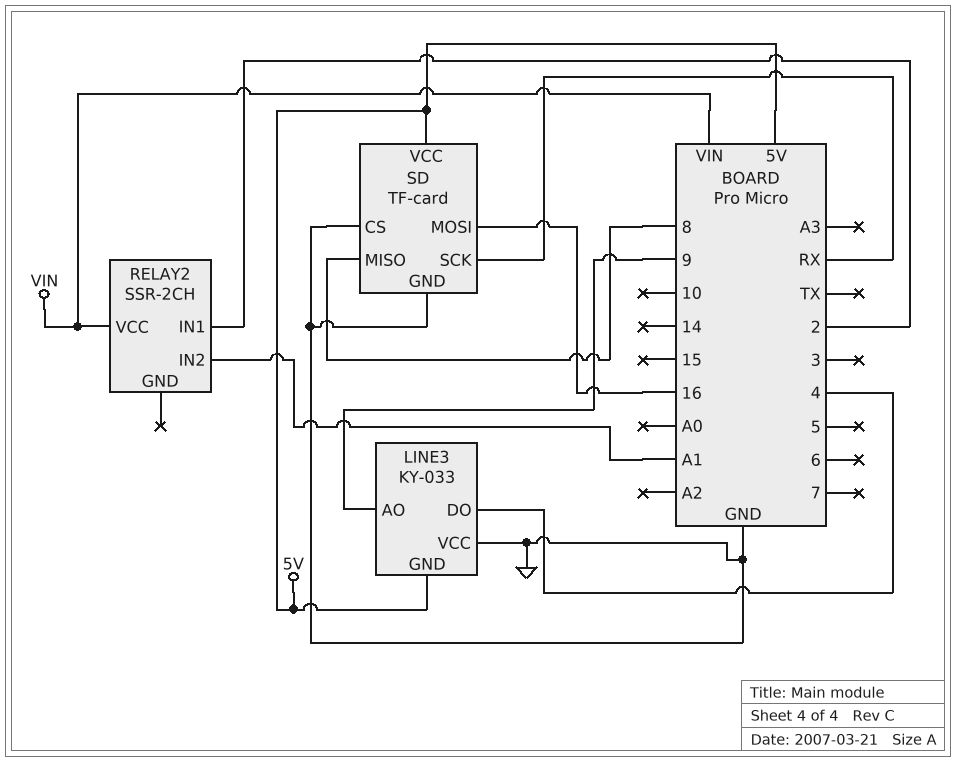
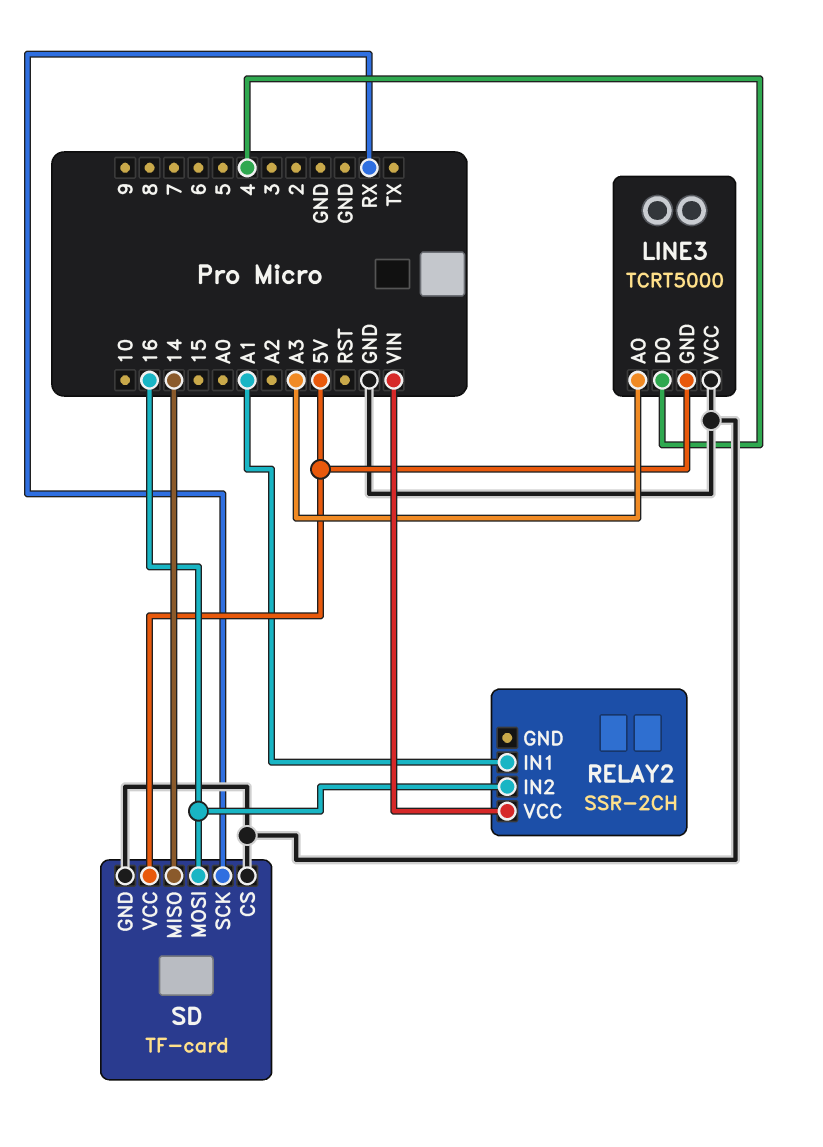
LINE3: KY-033 -> TCRT5000
LINE3 pin AO: 9 -> A3
RELAY2 pin IN1: 2 -> A1
RELAY2 pin IN2: A1 -> 16
SD pin MISO: 8 -> 14

